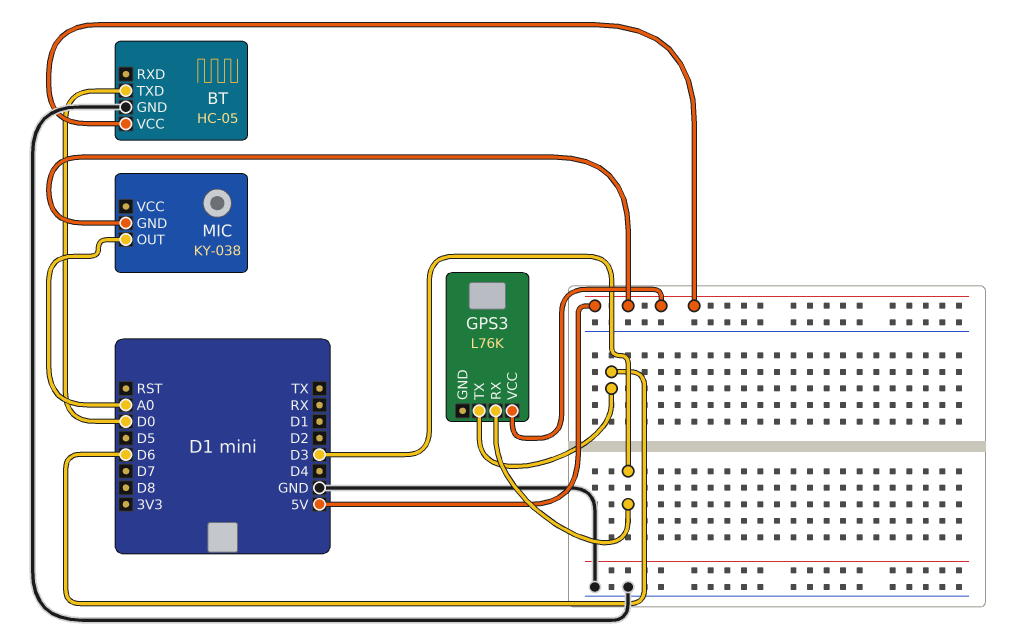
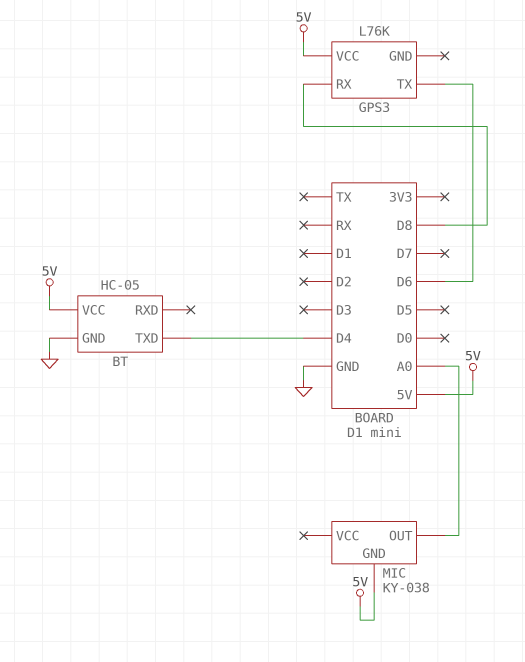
BT pin TXD: D0 -> D4
GPS3 pin RX: D3 -> D8

